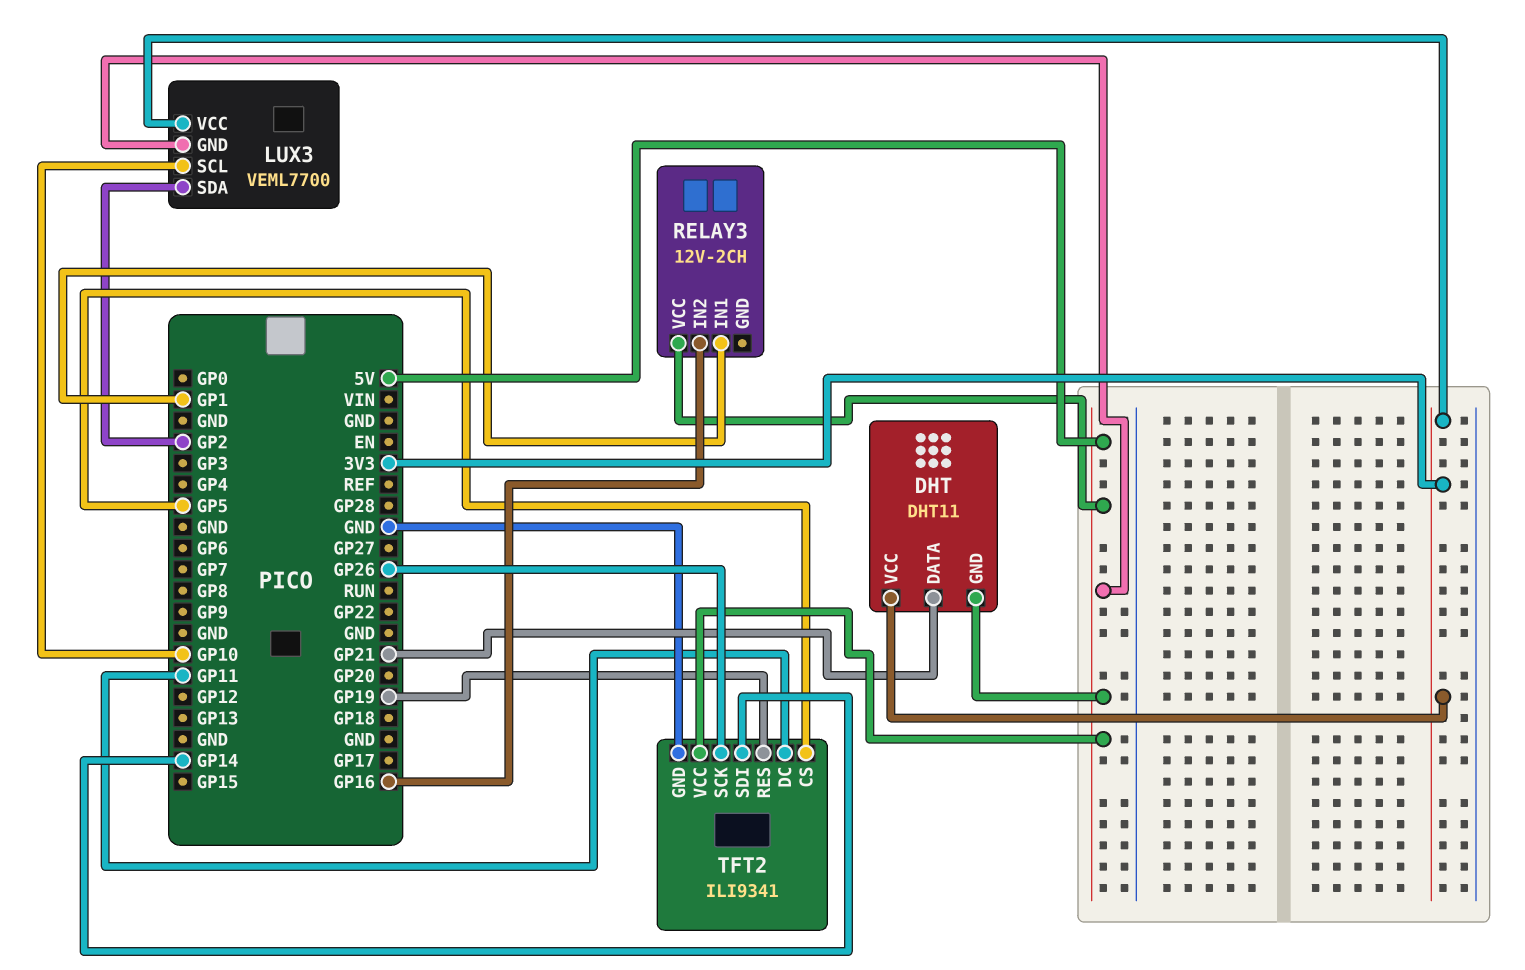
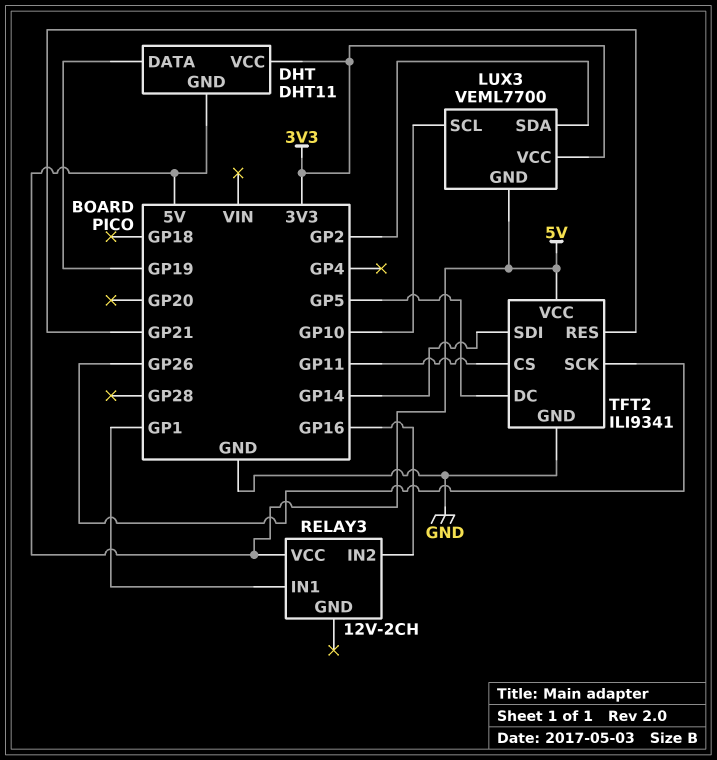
DHT pin DATA: GP21 -> GP19
TFT2 pin CS: GP5 -> GP11
TFT2 pin DC: GP11 -> GP5
TFT2 pin RES: GP19 -> GP21

